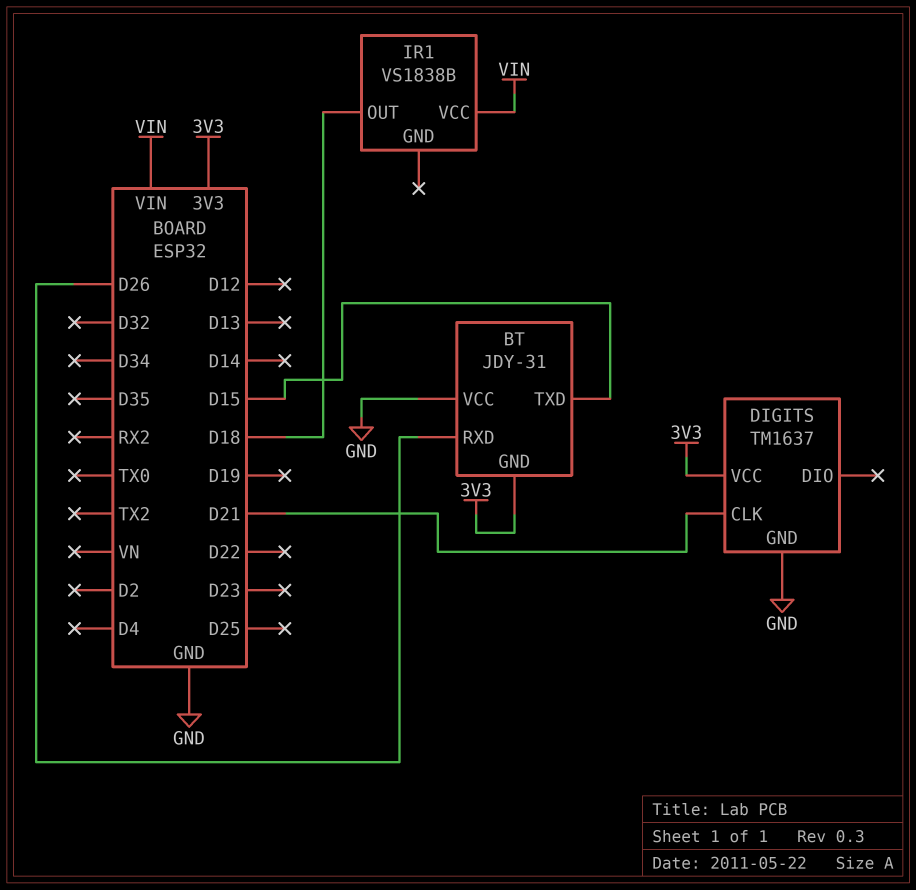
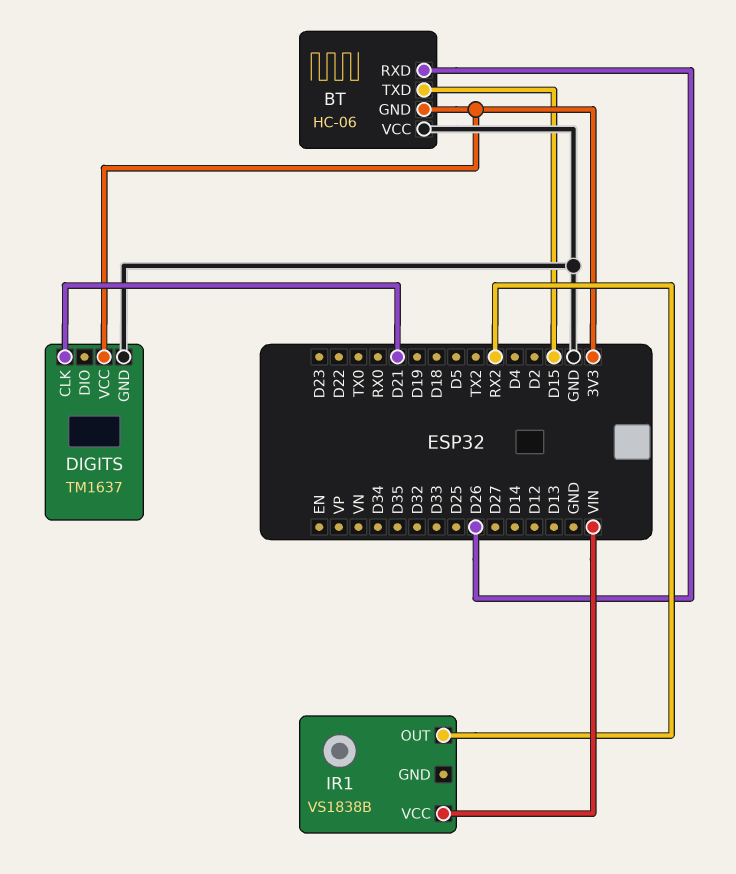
BT: JDY-31 -> HC-06
IR1 pin OUT: D18 -> RX2

